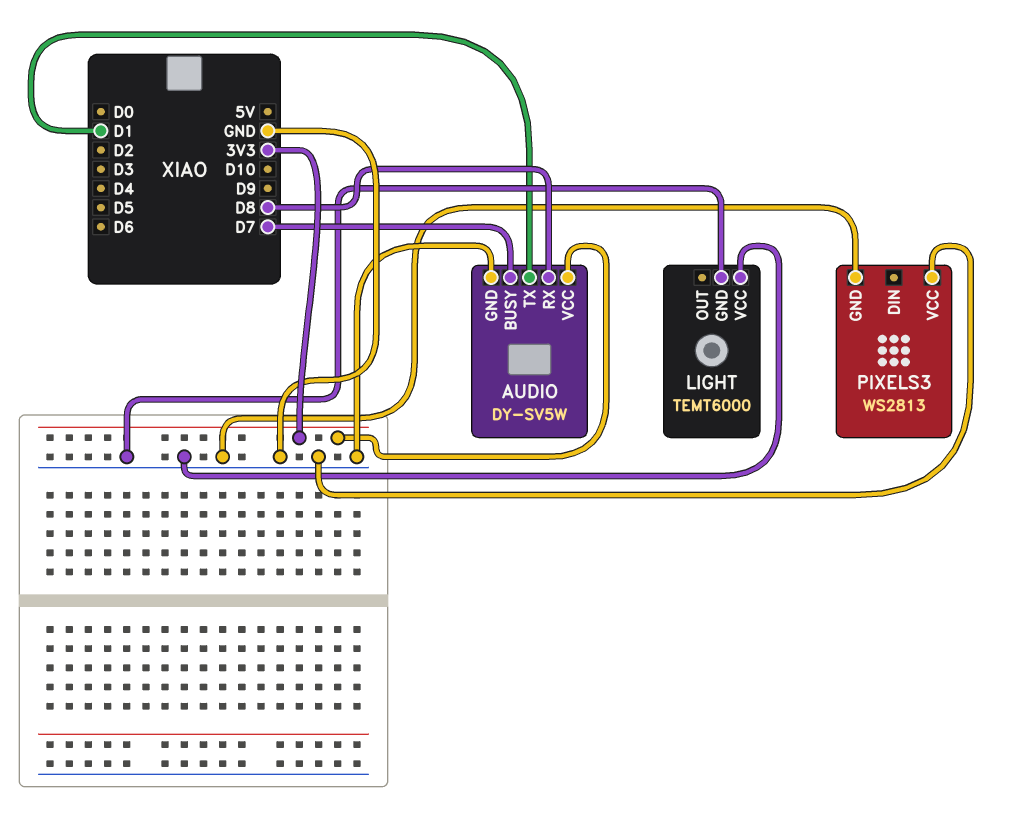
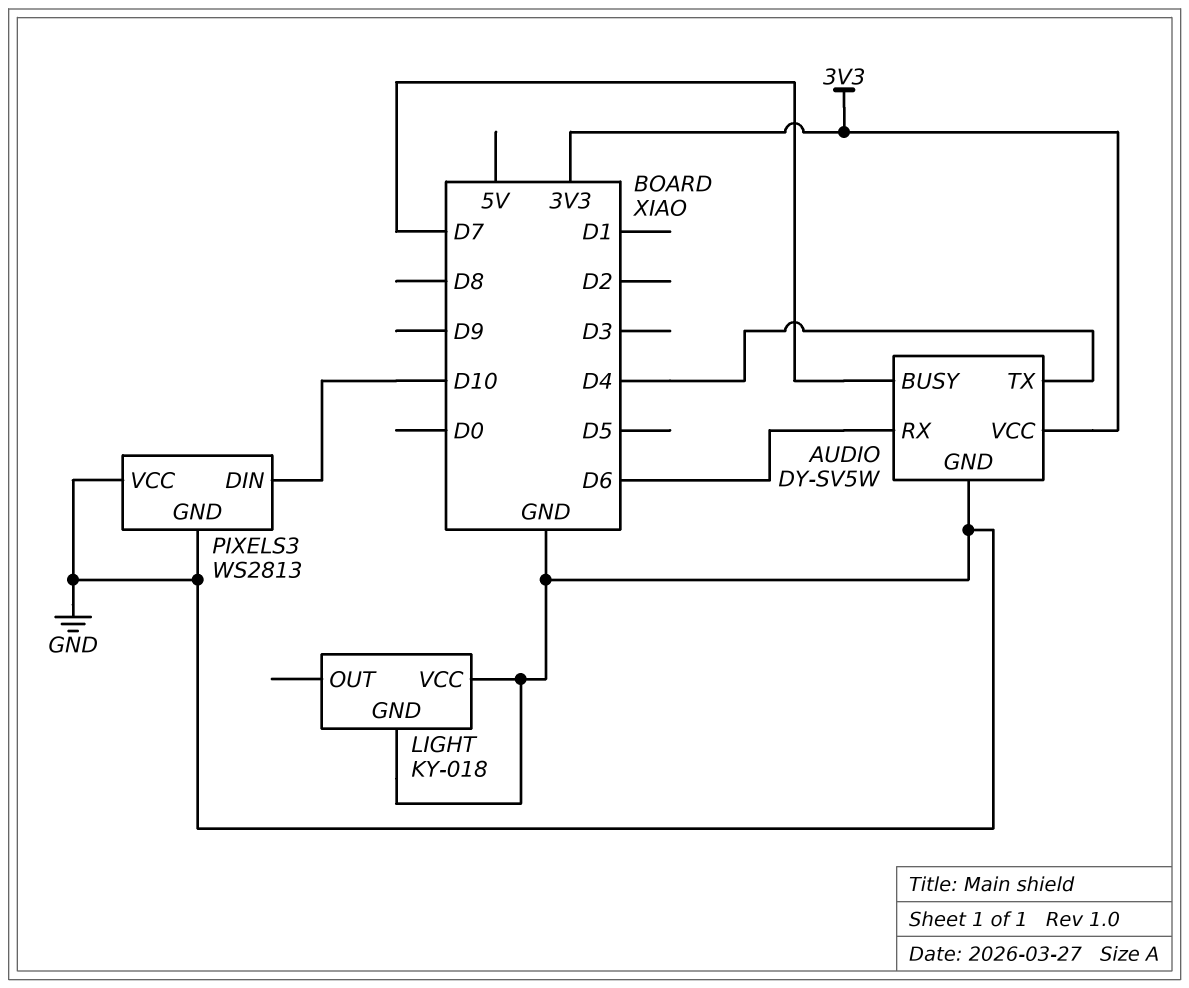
AUDIO pin RX: D8 -> D6
AUDIO pin TX: D1 -> D4
LIGHT: TEMT6000 -> KY-018
PIXELS3 pin DIN: none -> D10

